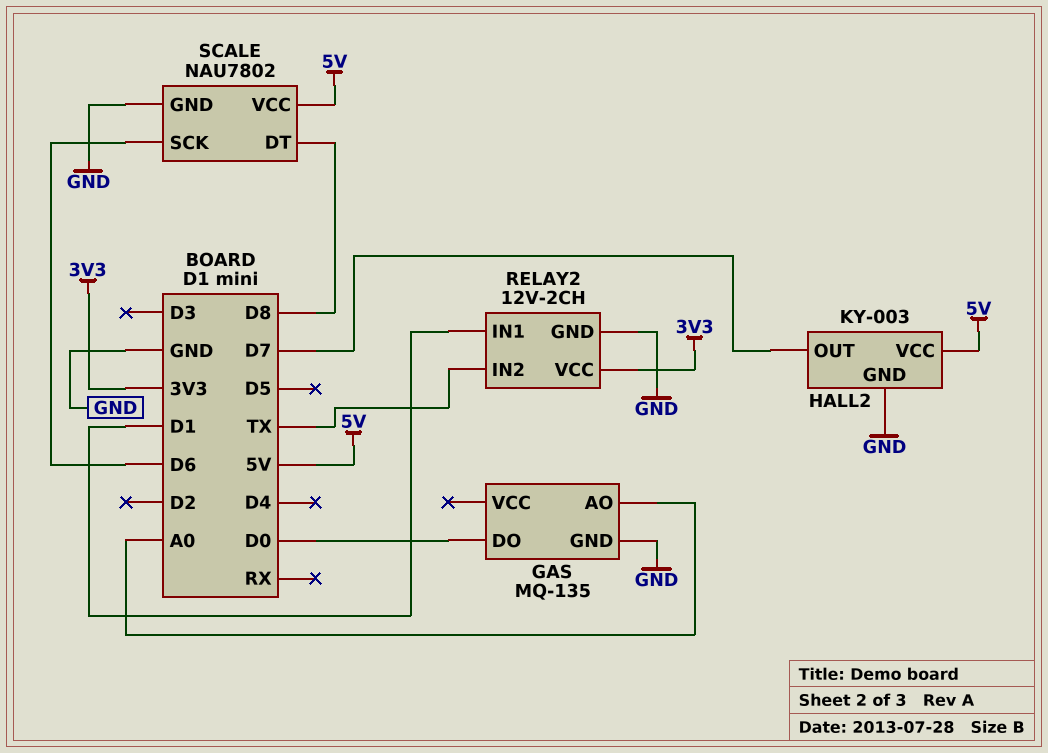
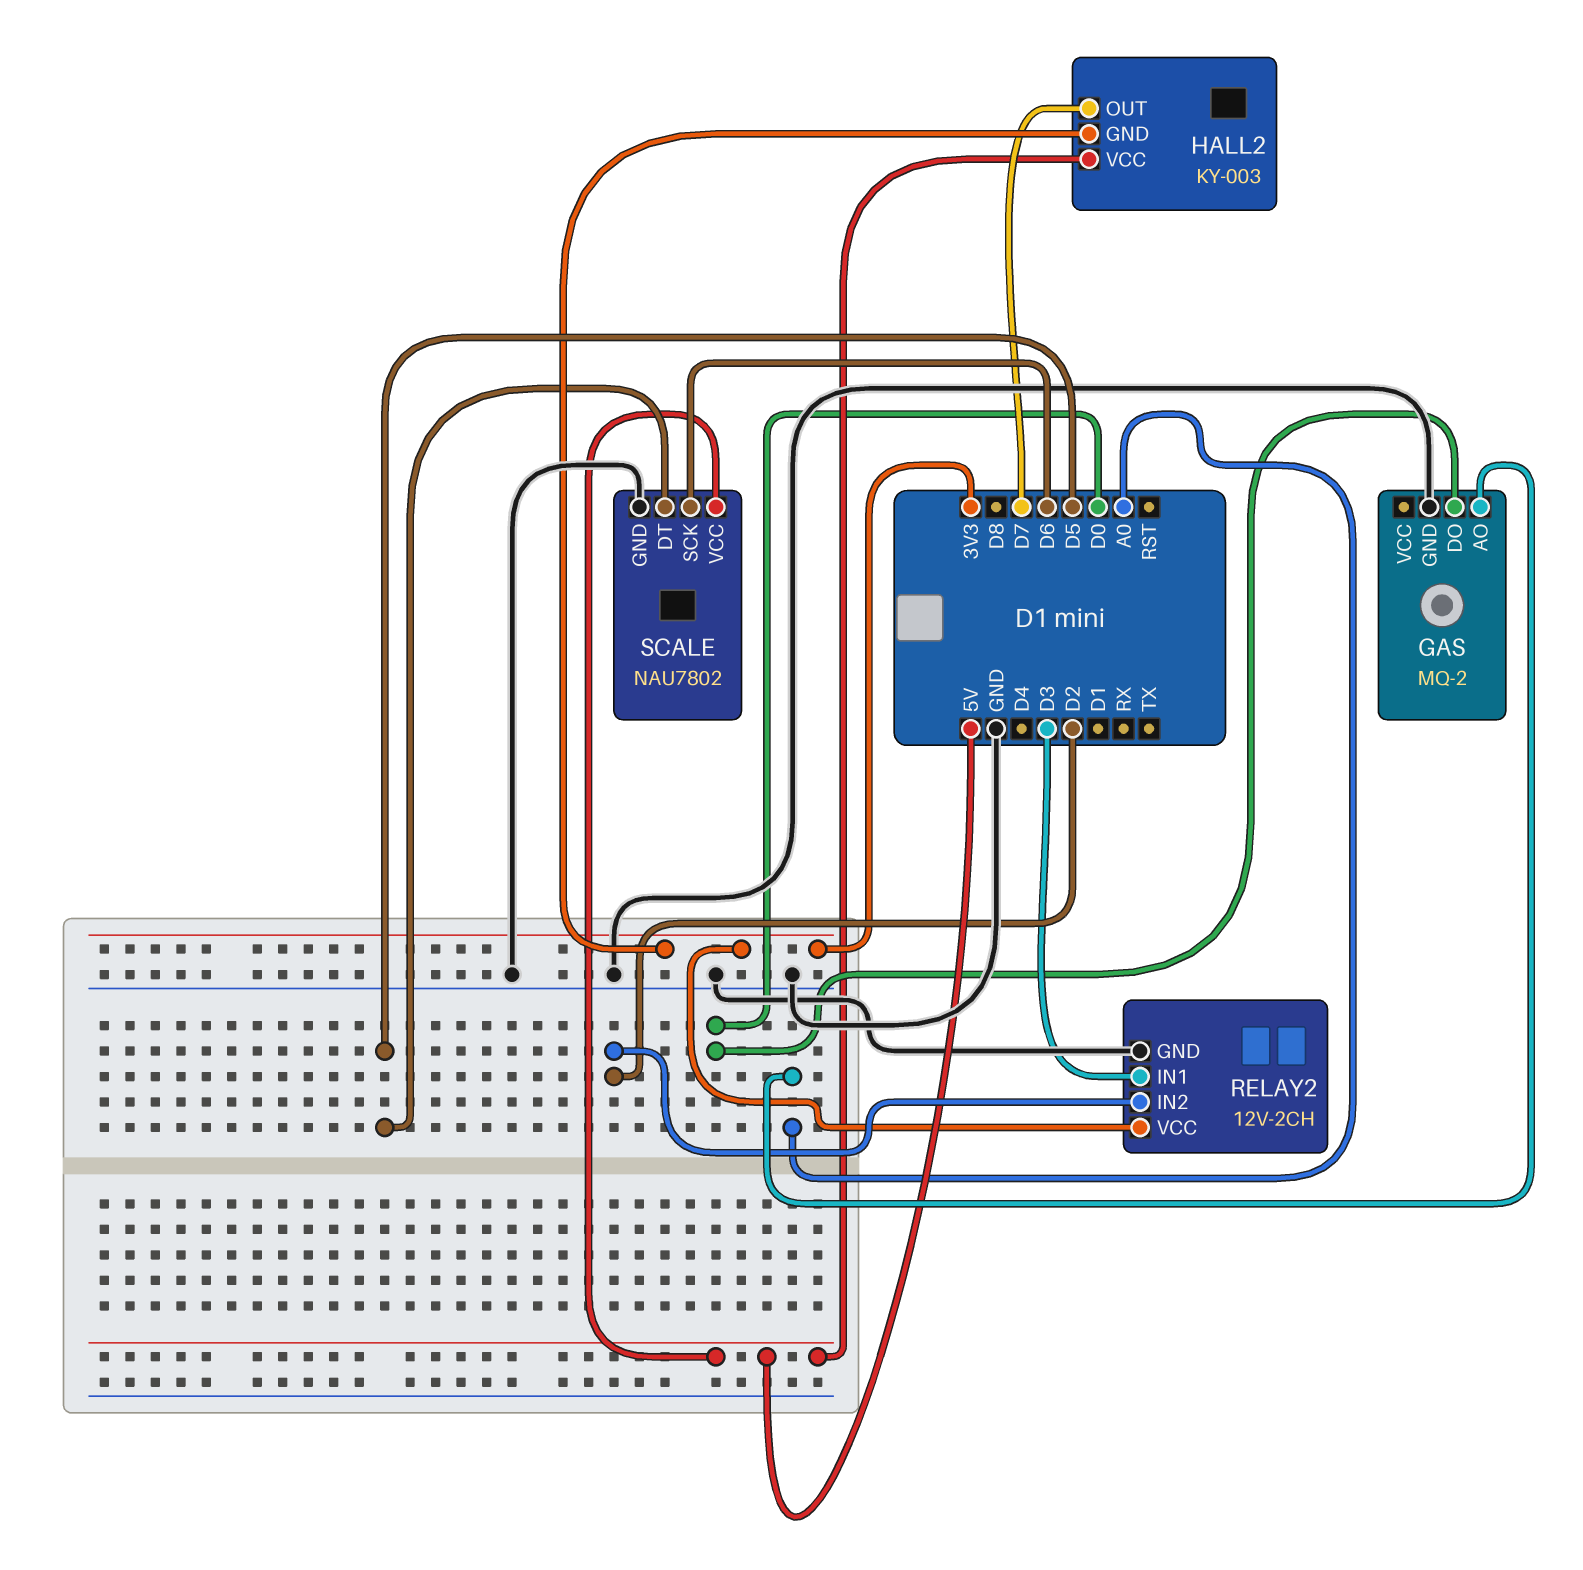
GAS: MQ-135 -> MQ-2
HALL2 pin GND: GND -> 3V3
RELAY2 pin IN1: D1 -> D3
RELAY2 pin IN2: TX -> D2
SCALE pin DT: D8 -> D5

